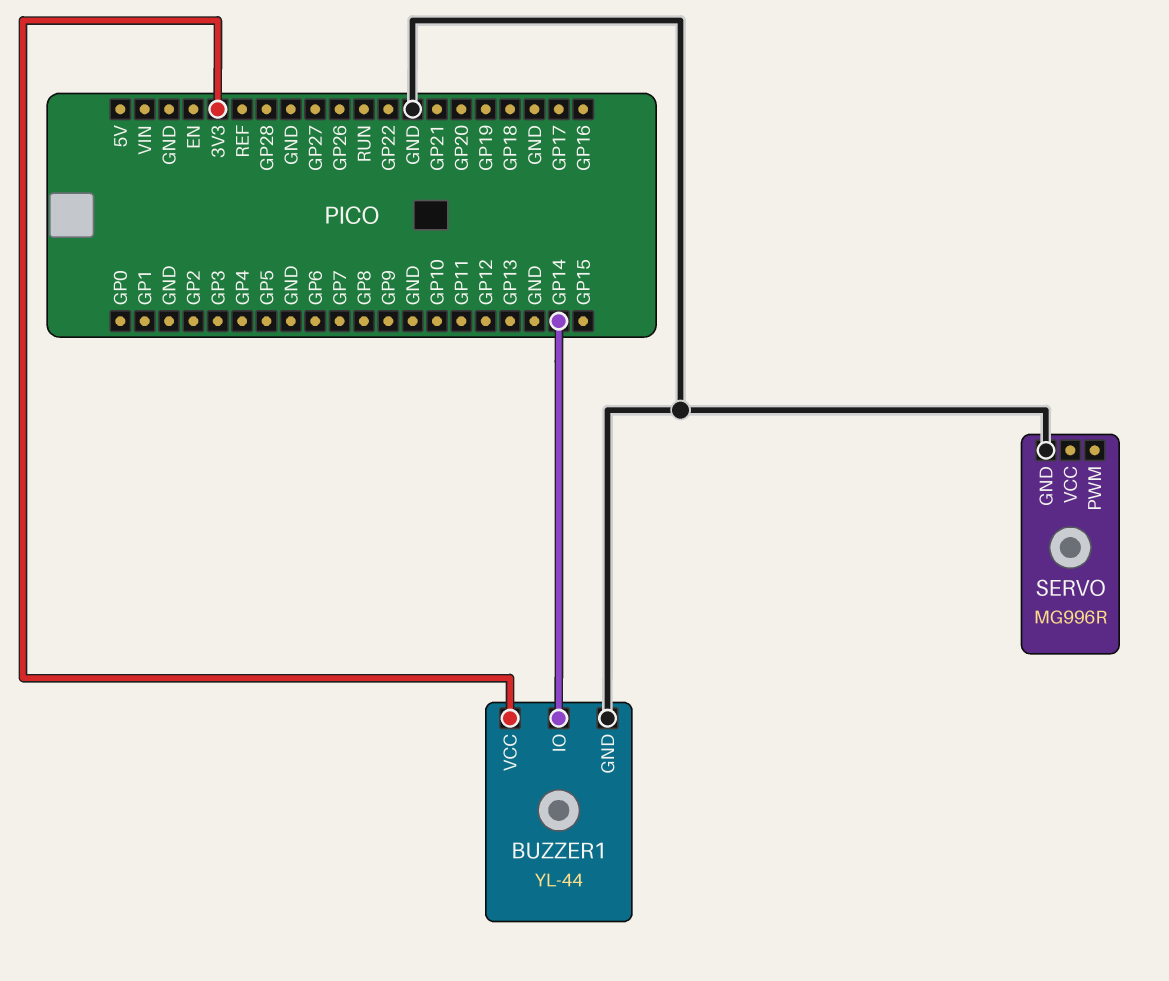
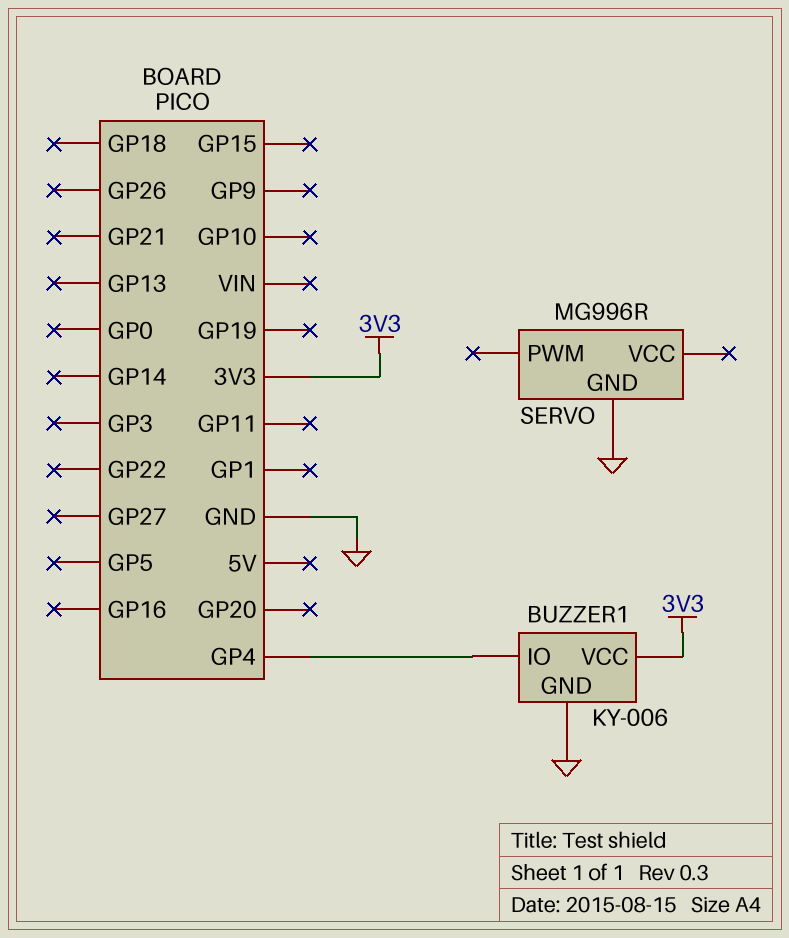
BUZZER1: YL-44 -> KY-006
BUZZER1 pin IO: GP14 -> GP4

